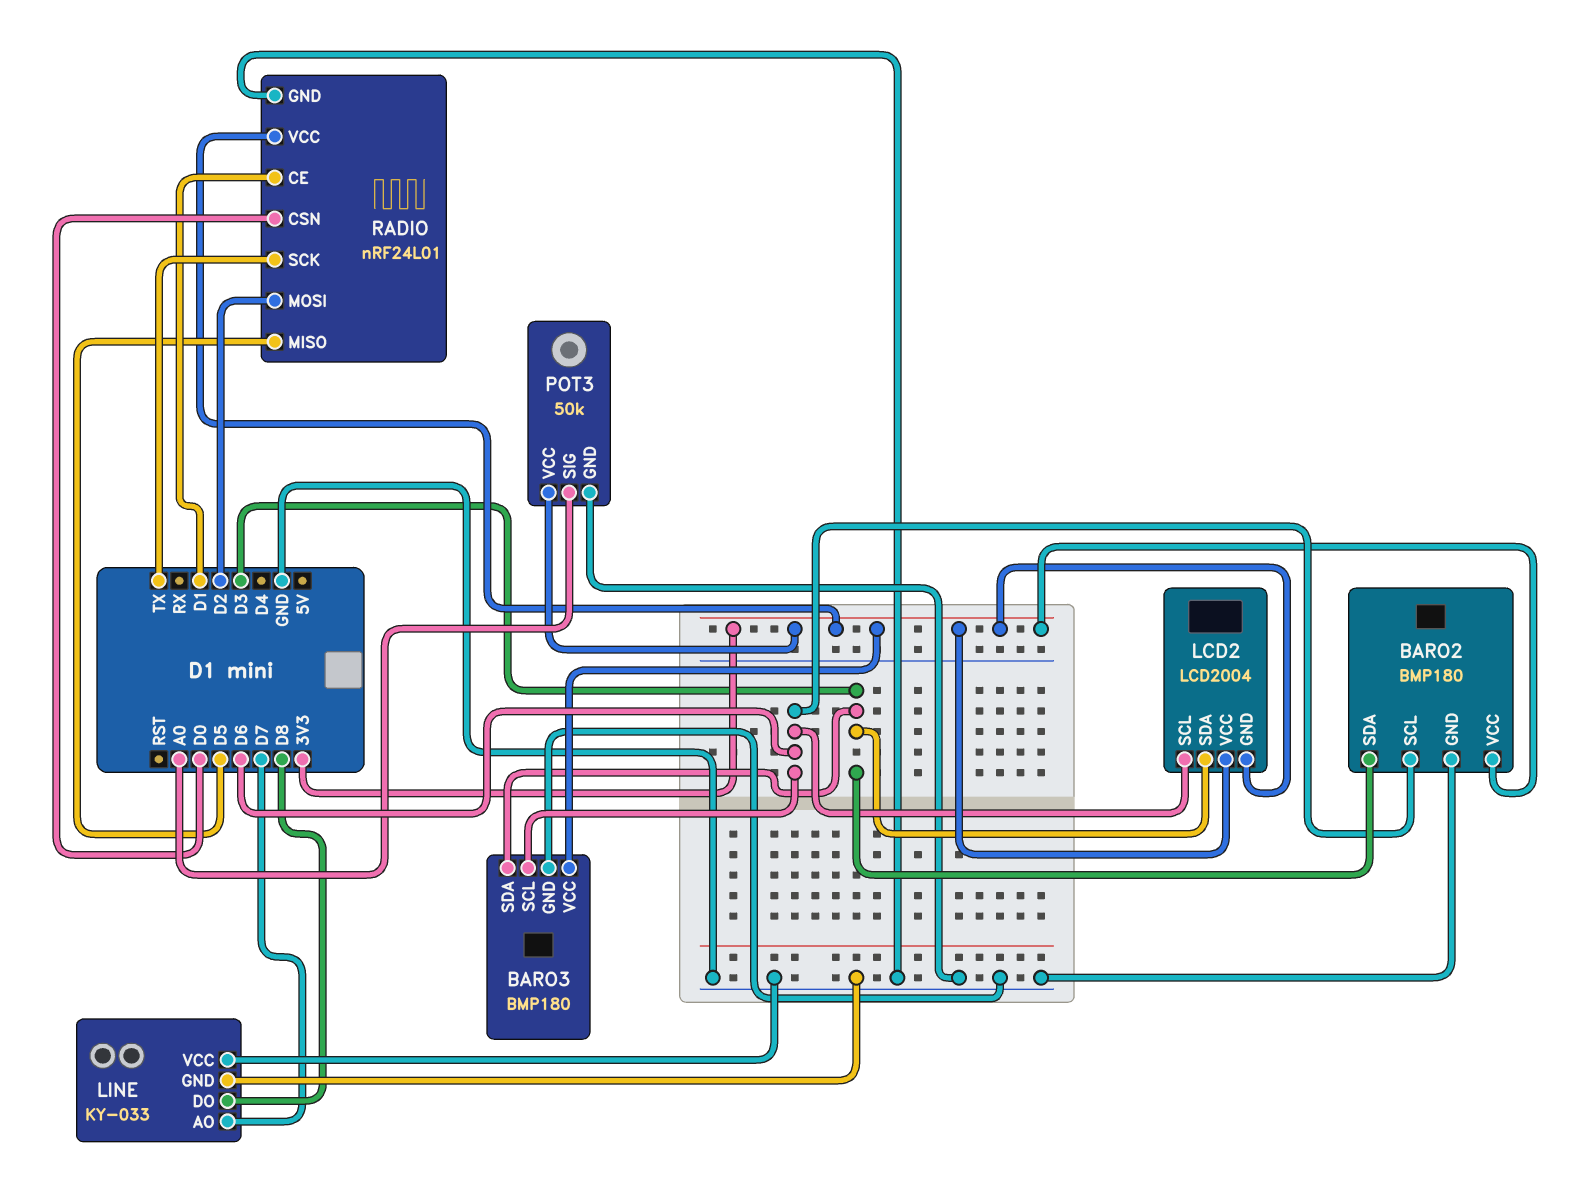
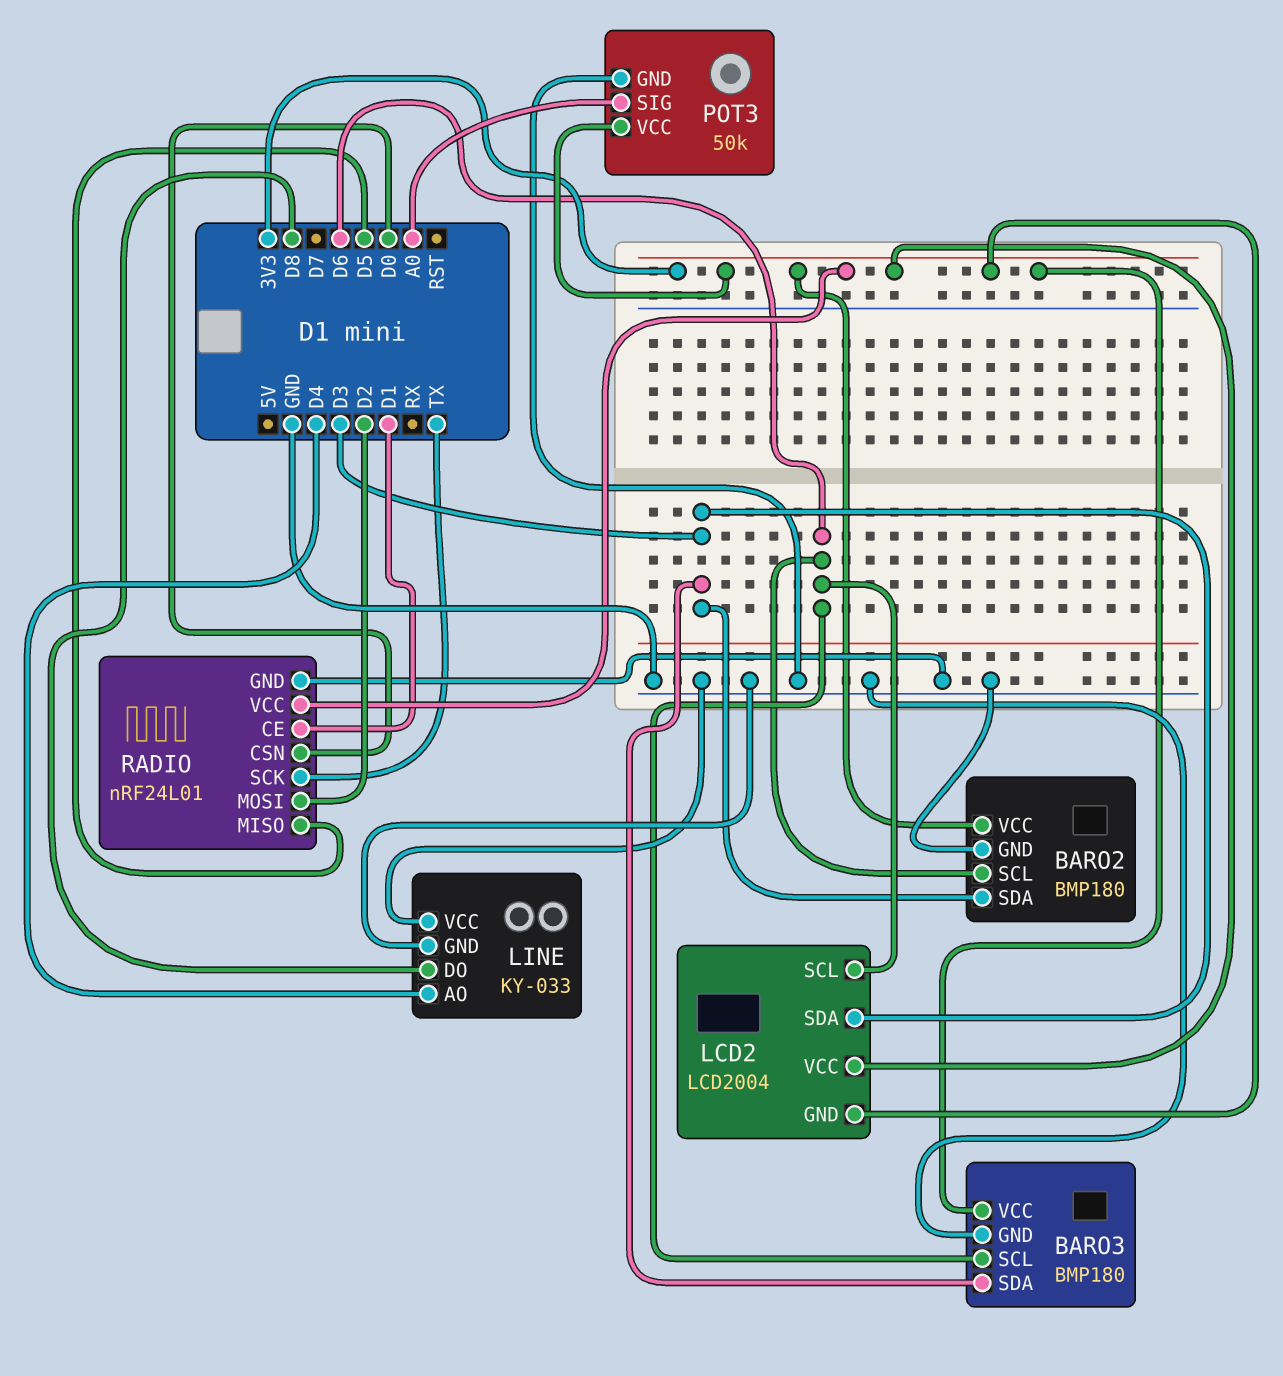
LINE pin AO: D7 -> D4

